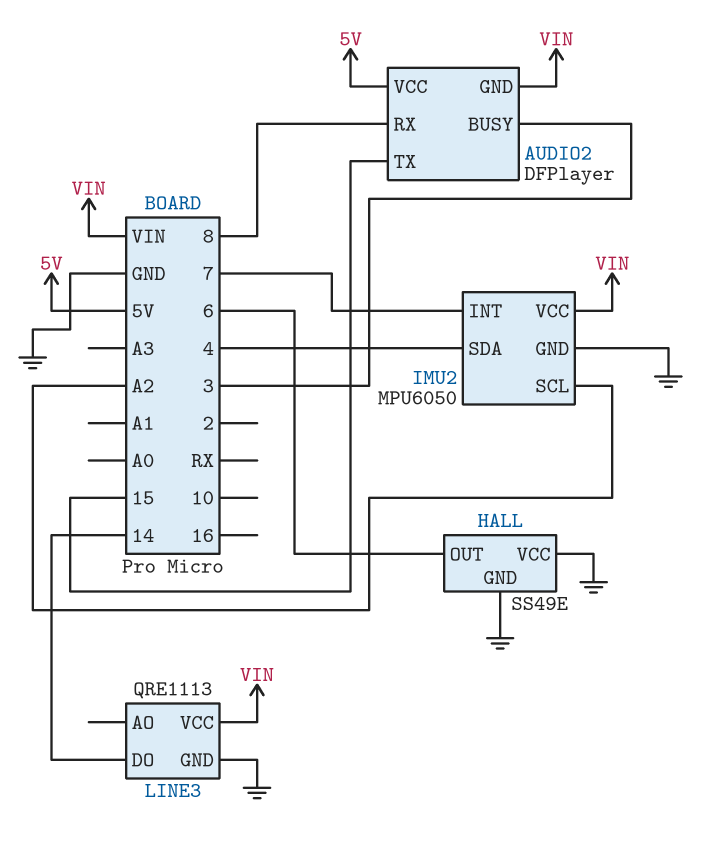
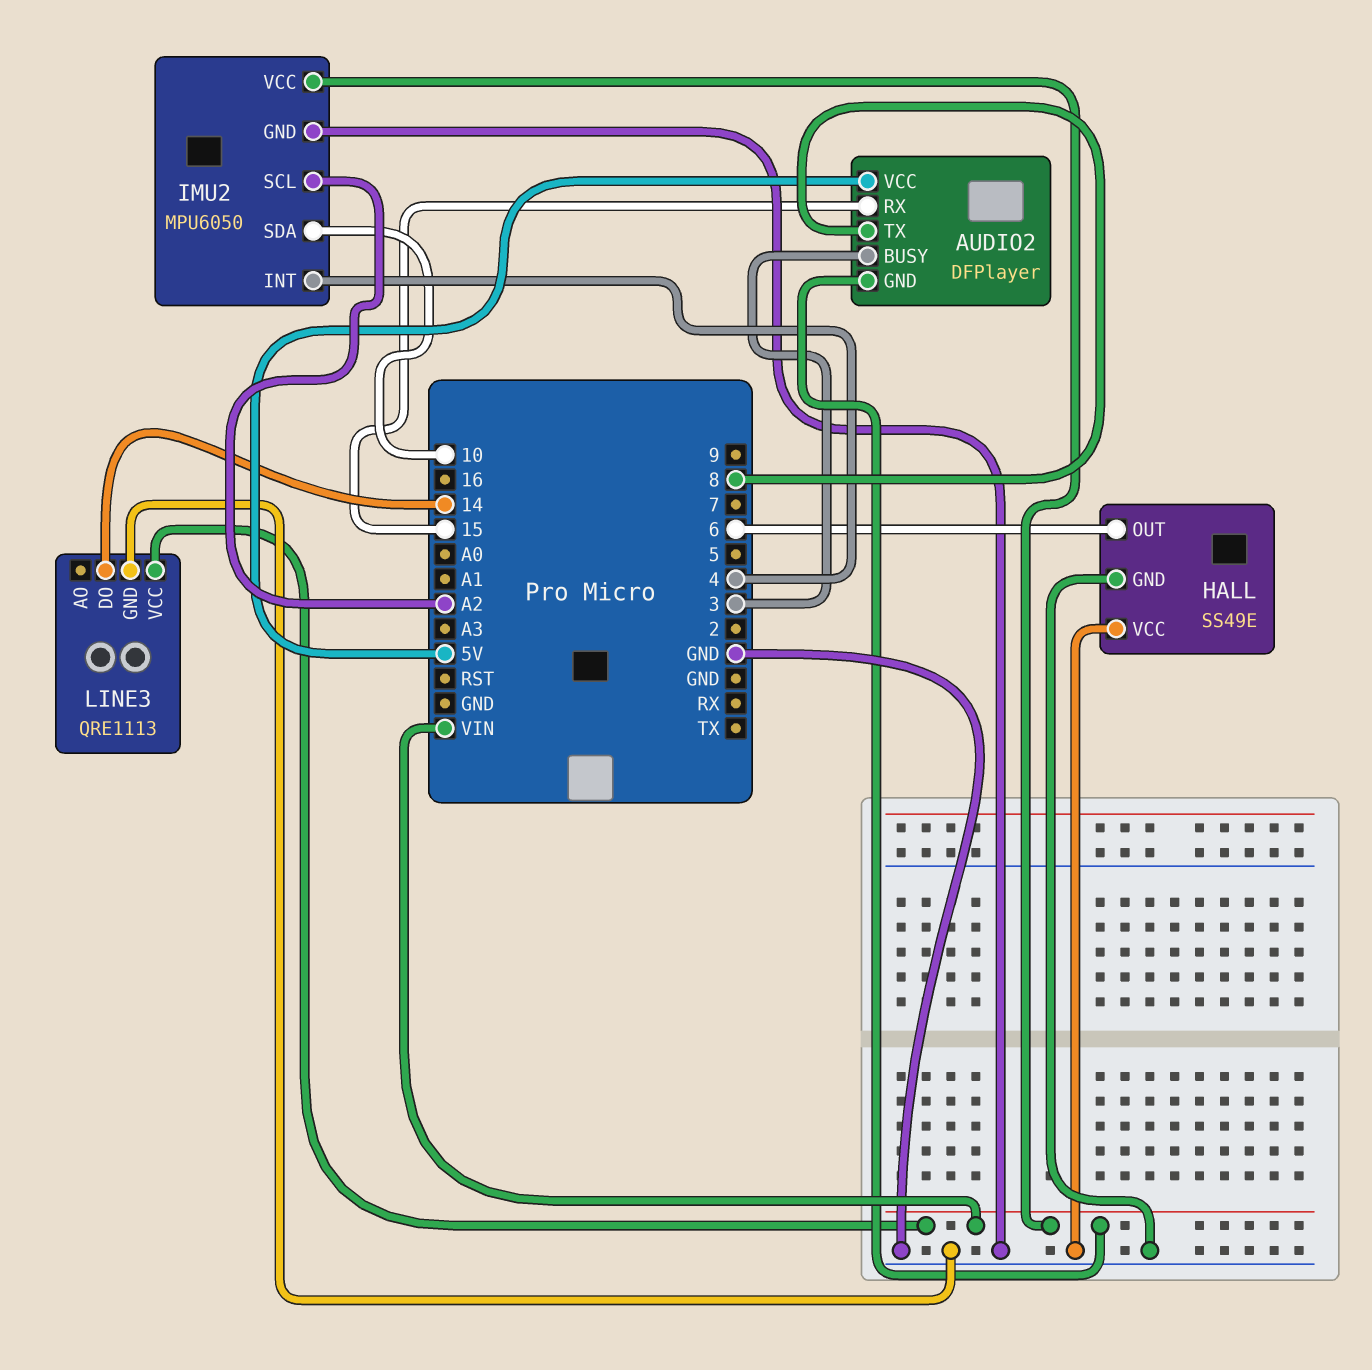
AUDIO2 pin RX: 8 -> 15
AUDIO2 pin TX: 15 -> 8
IMU2 pin INT: 7 -> 4
IMU2 pin SDA: 4 -> 10

